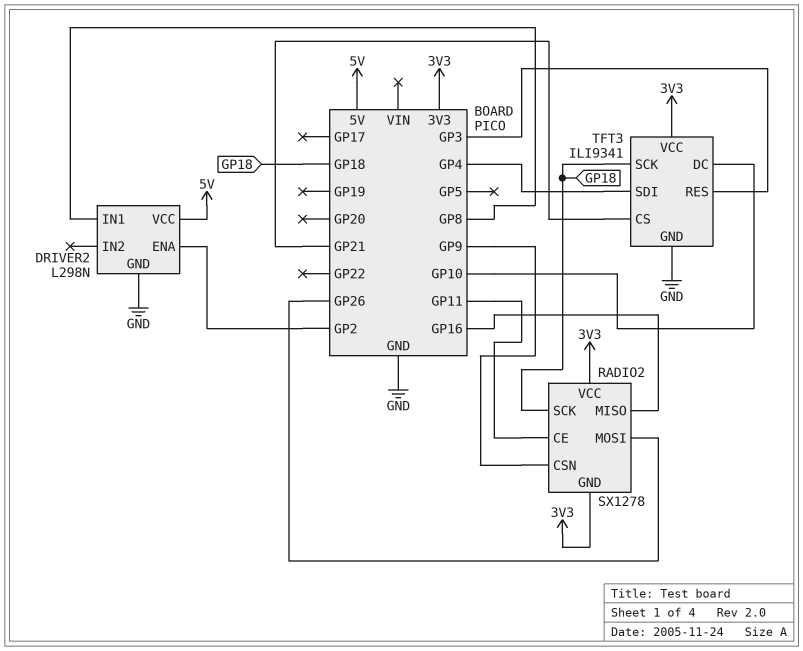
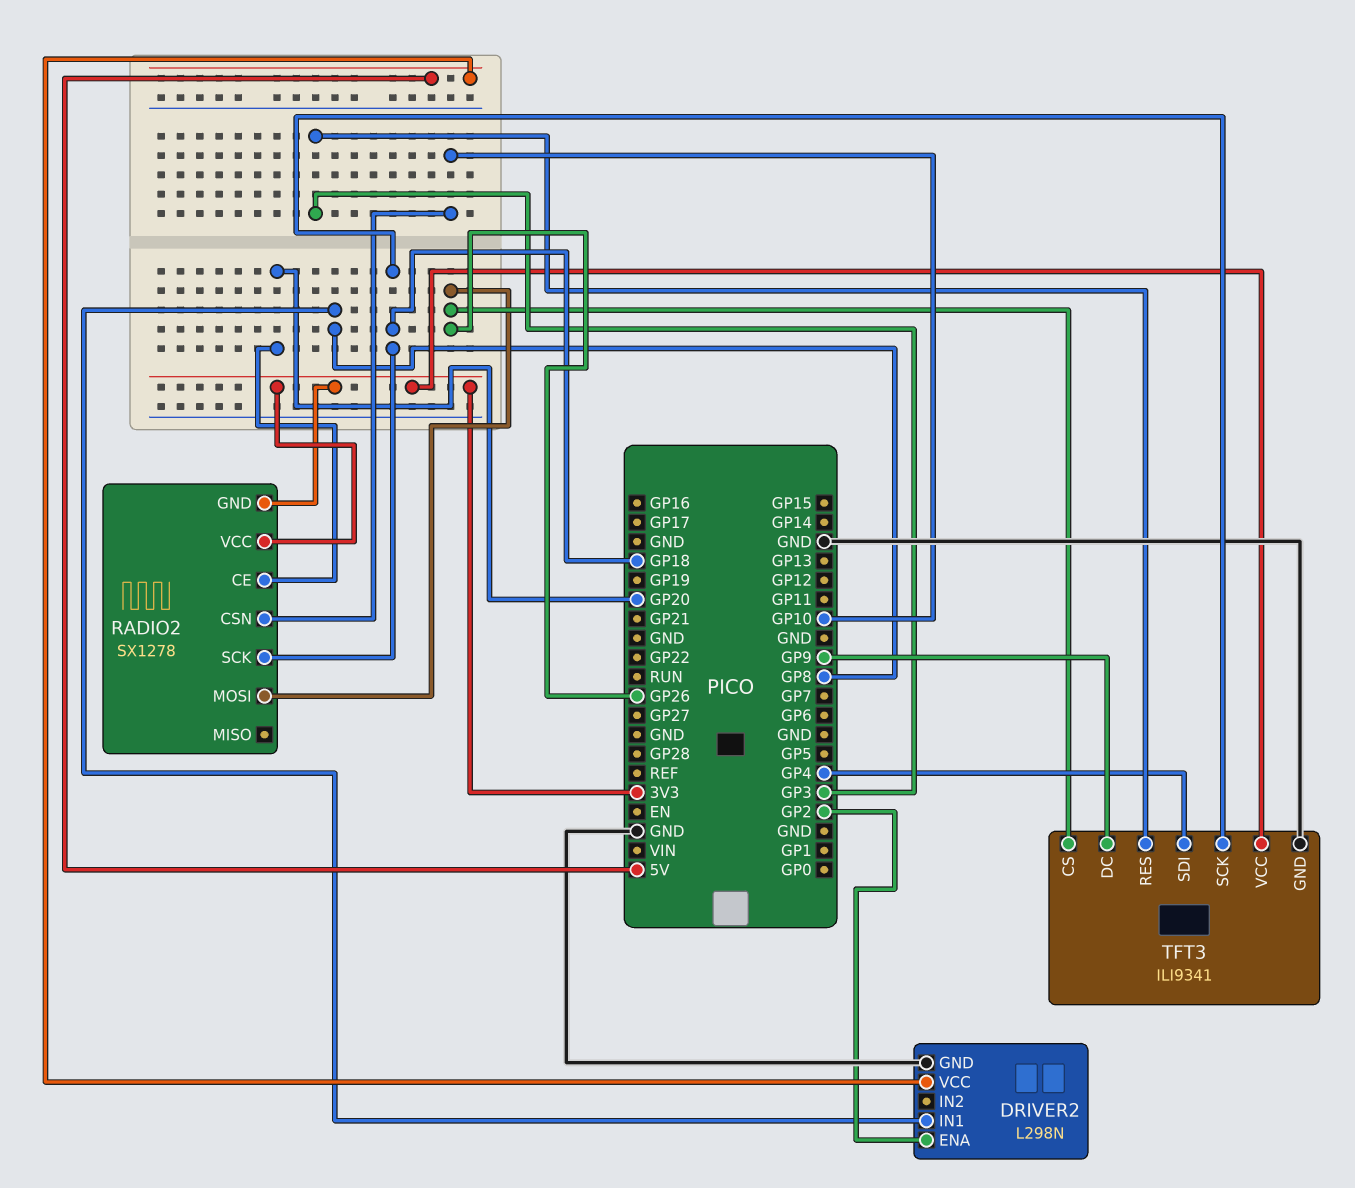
RADIO2 pin CE: GP11 -> GP20
RADIO2 pin CSN: GP9 -> GP10
RADIO2 pin MISO: GP16 -> none
TFT3 pin CS: GP21 -> GP26
TFT3 pin DC: GP10 -> GP9

